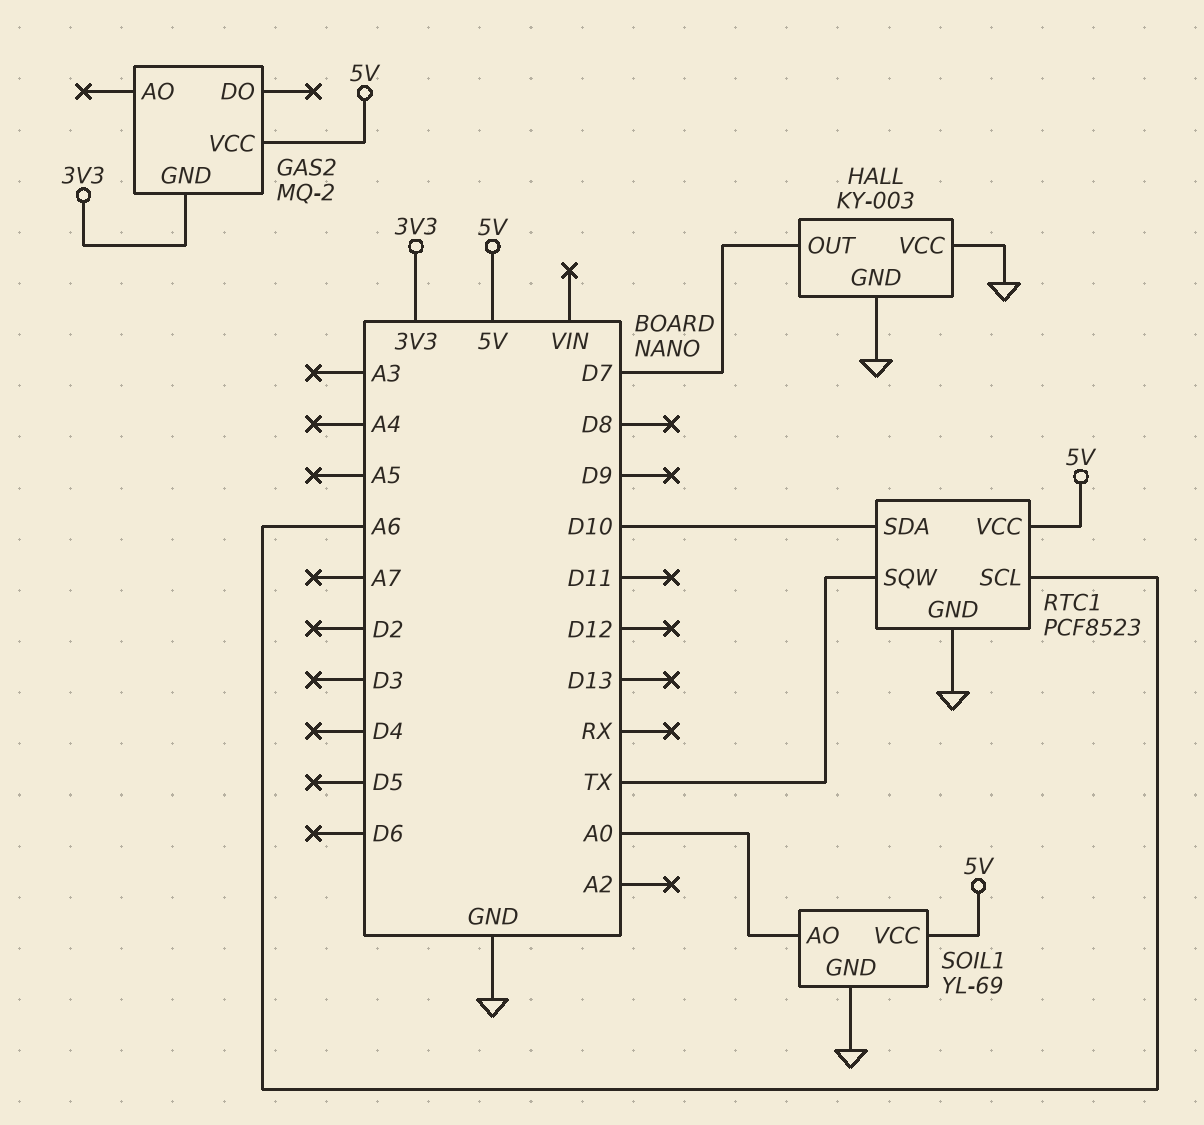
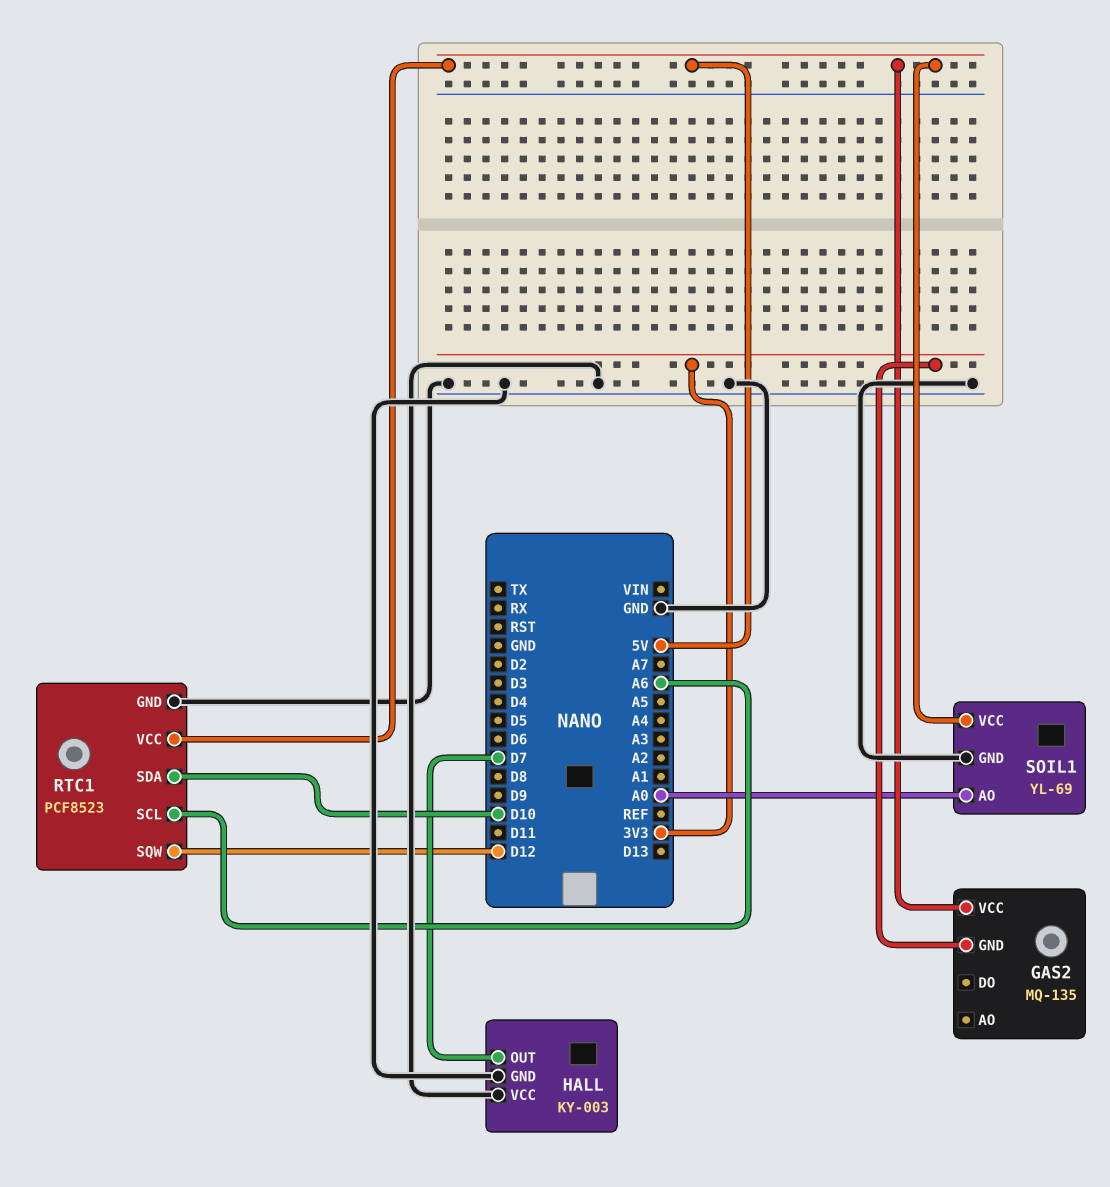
GAS2: MQ-2 -> MQ-135
RTC1 pin SQW: TX -> D12

